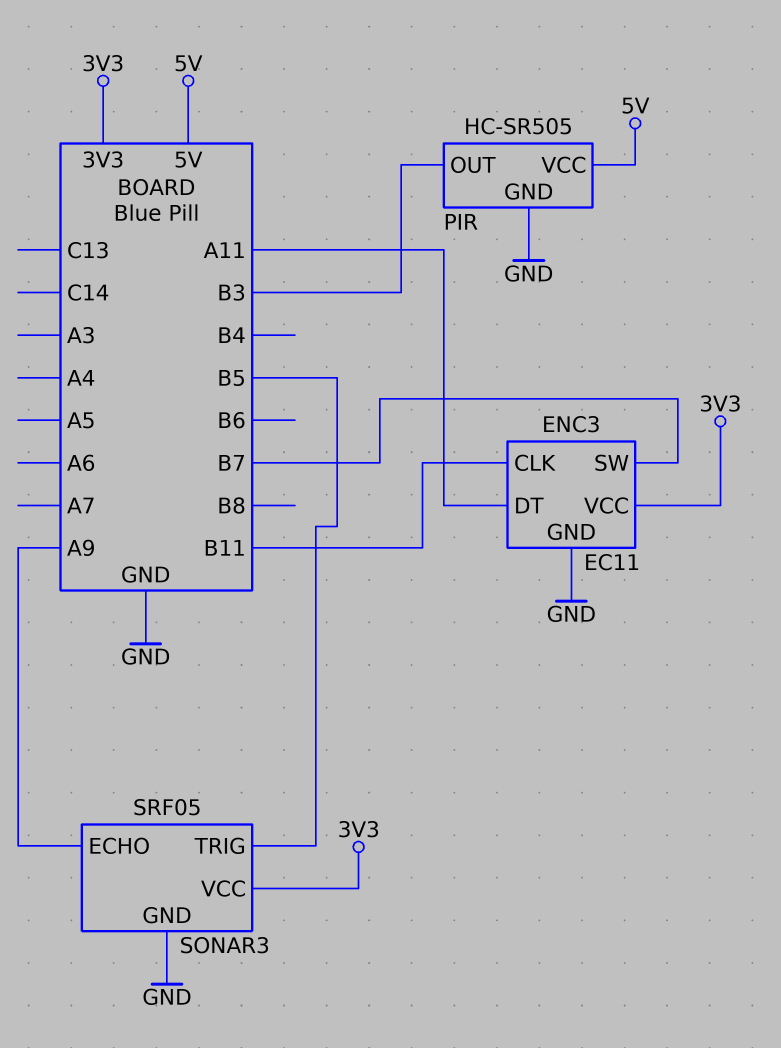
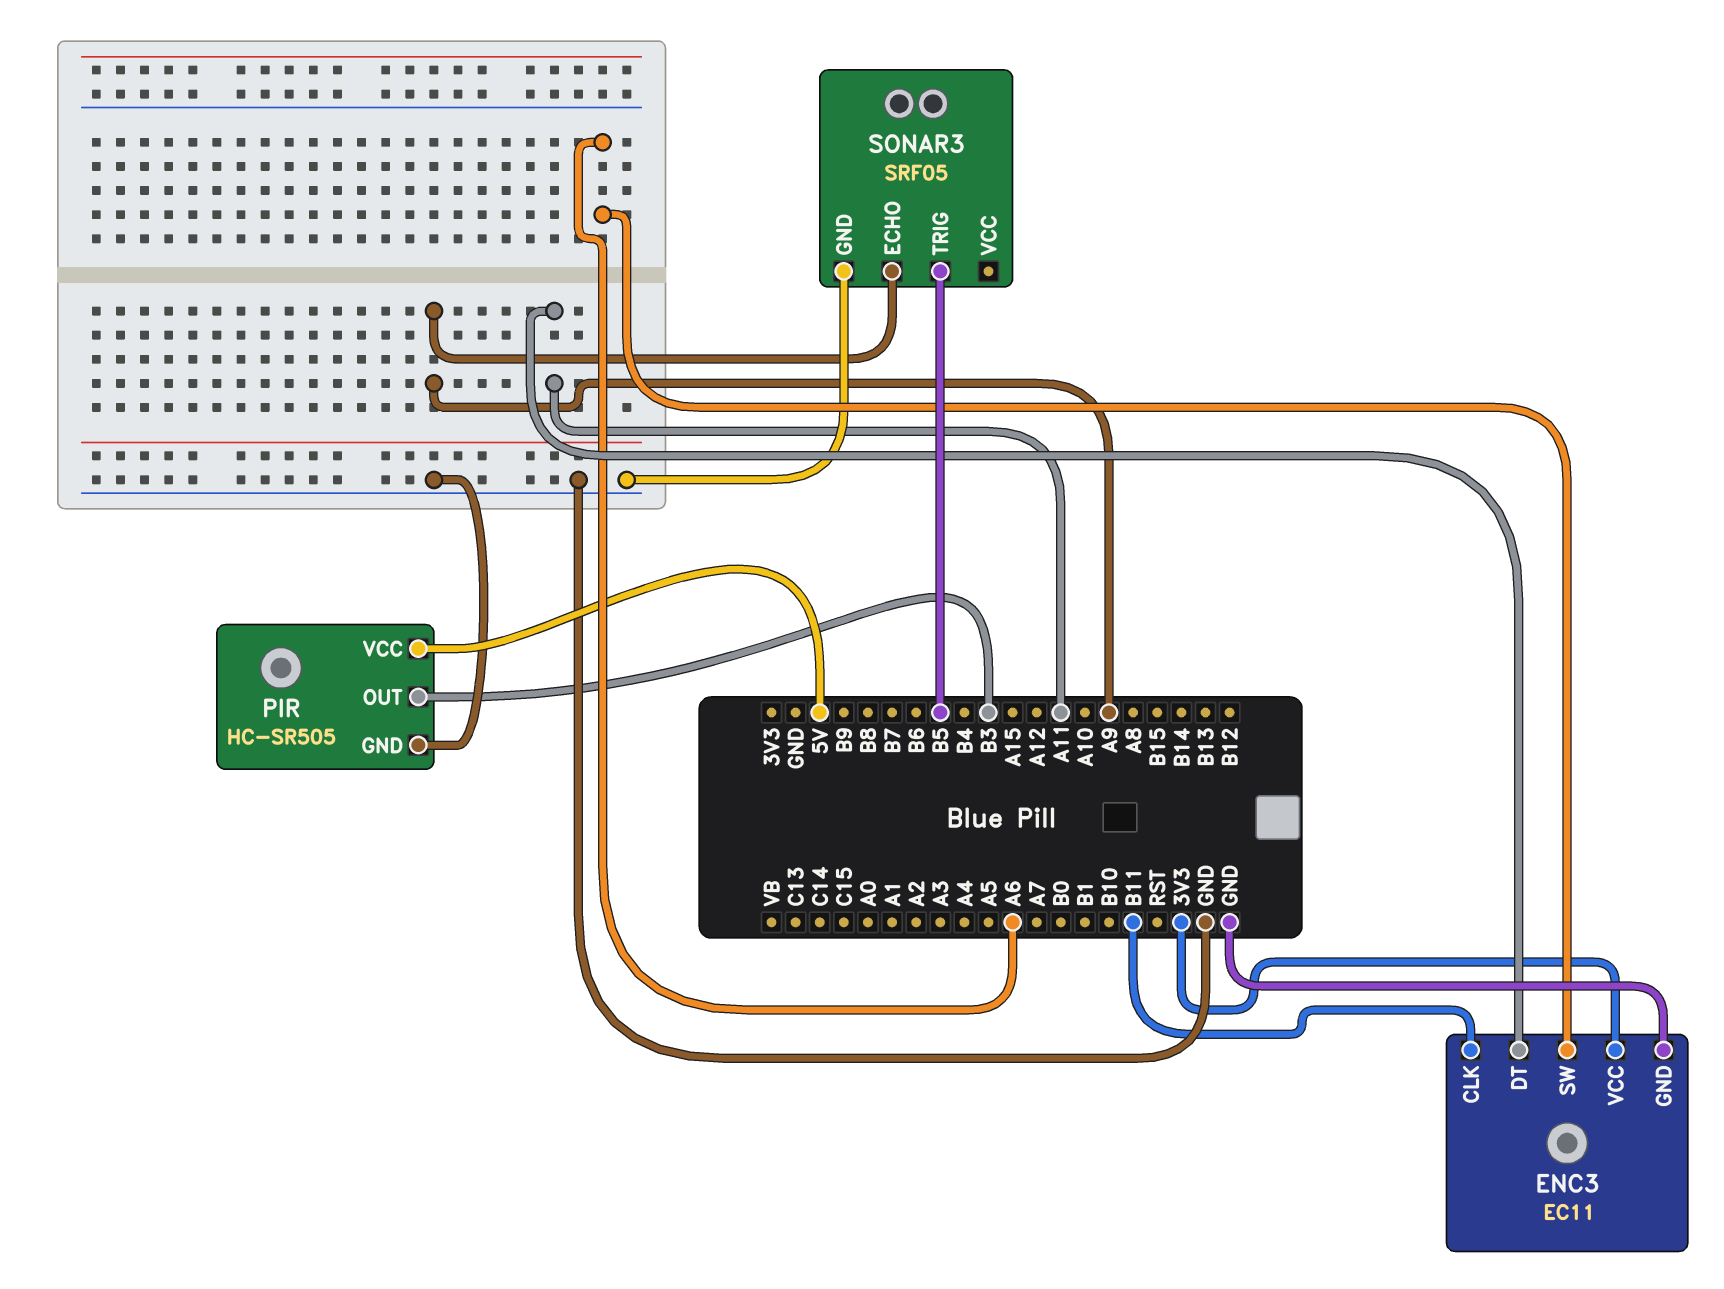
ENC3 pin SW: B7 -> A6
SONAR3 pin VCC: 3V3 -> none

